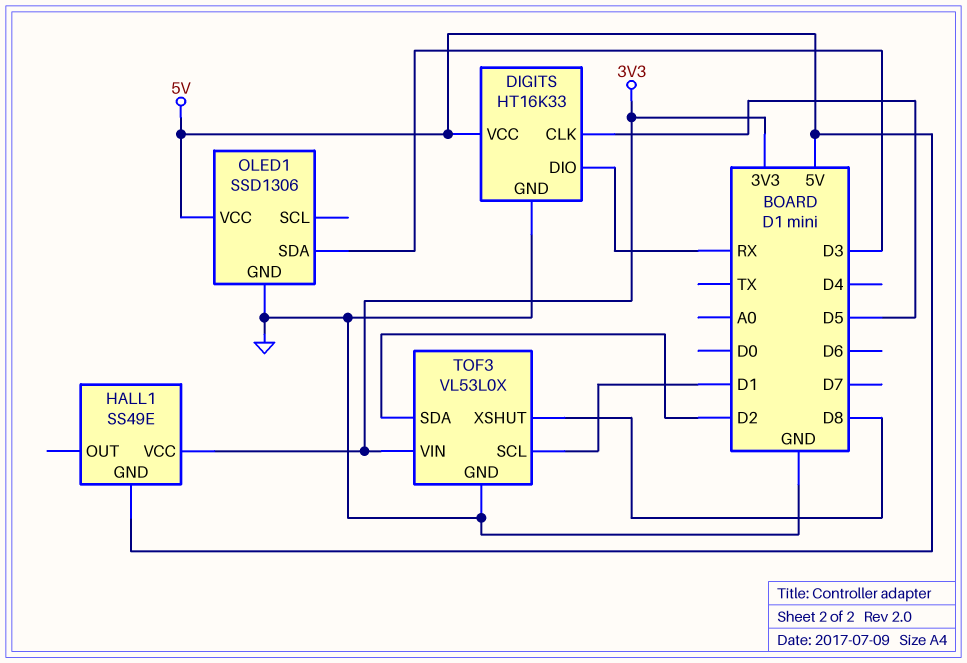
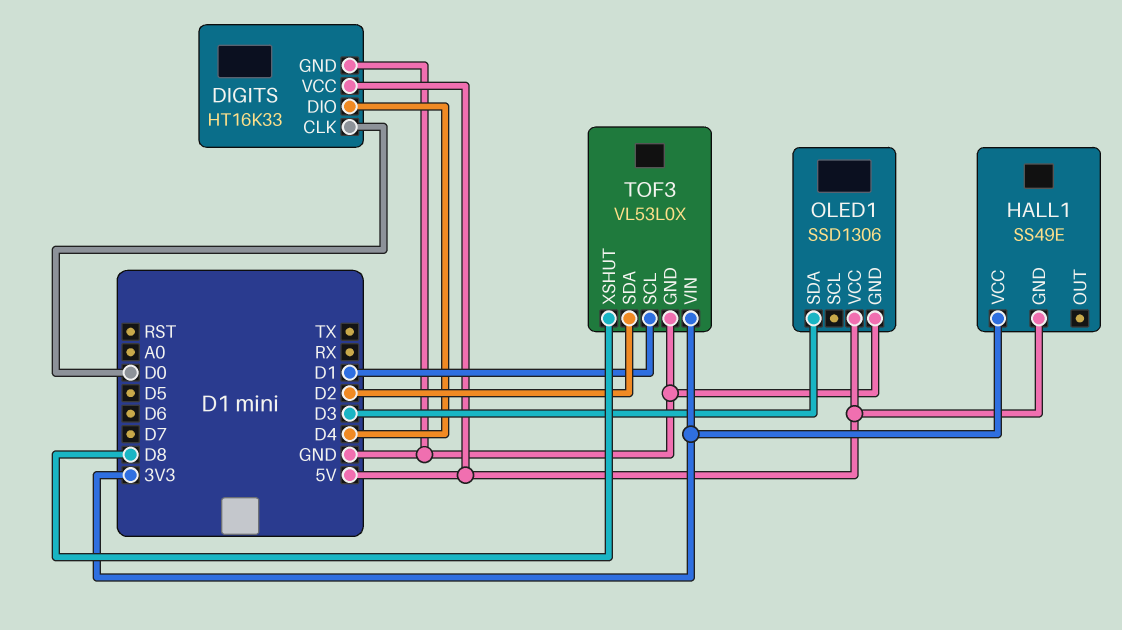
DIGITS pin CLK: D5 -> D0
DIGITS pin DIO: RX -> D4

